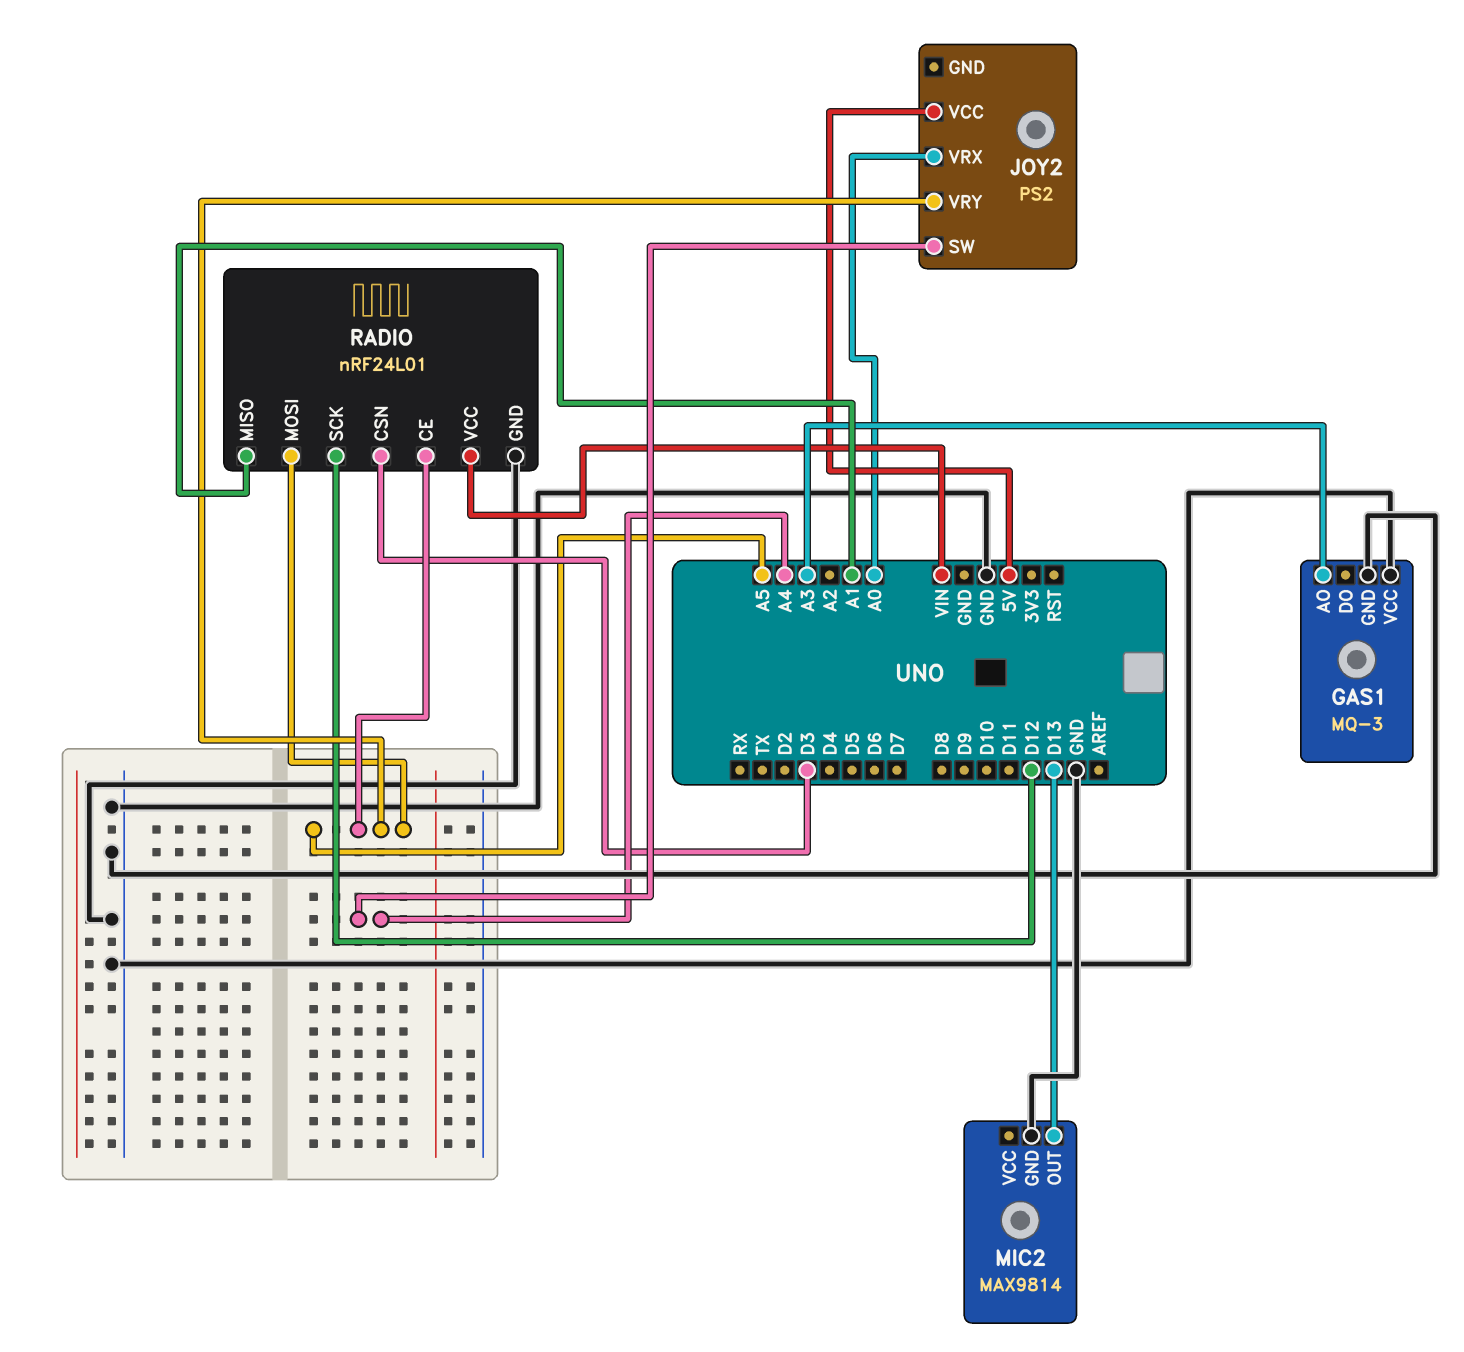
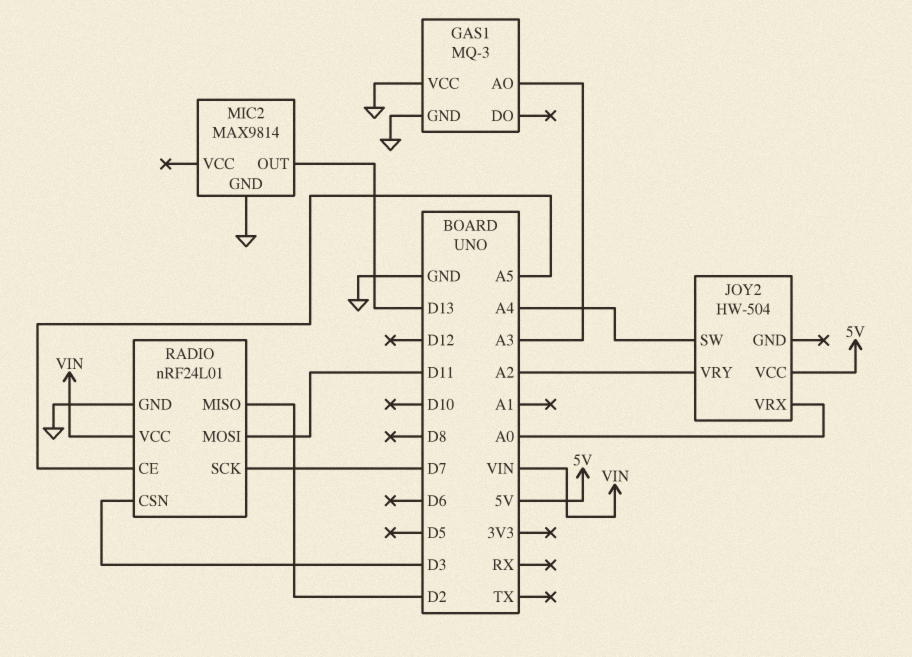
JOY2: PS2 -> HW-504
JOY2 pin VRY: A5 -> A2
RADIO pin MISO: A1 -> D2
RADIO pin MOSI: A5 -> D11
RADIO pin SCK: D12 -> D7

